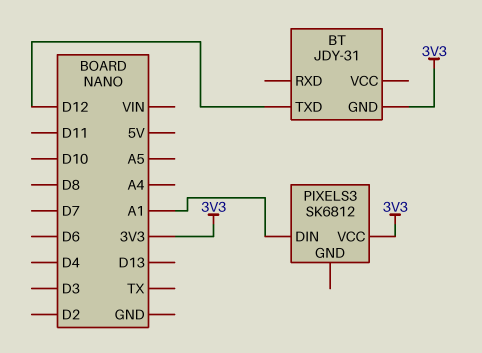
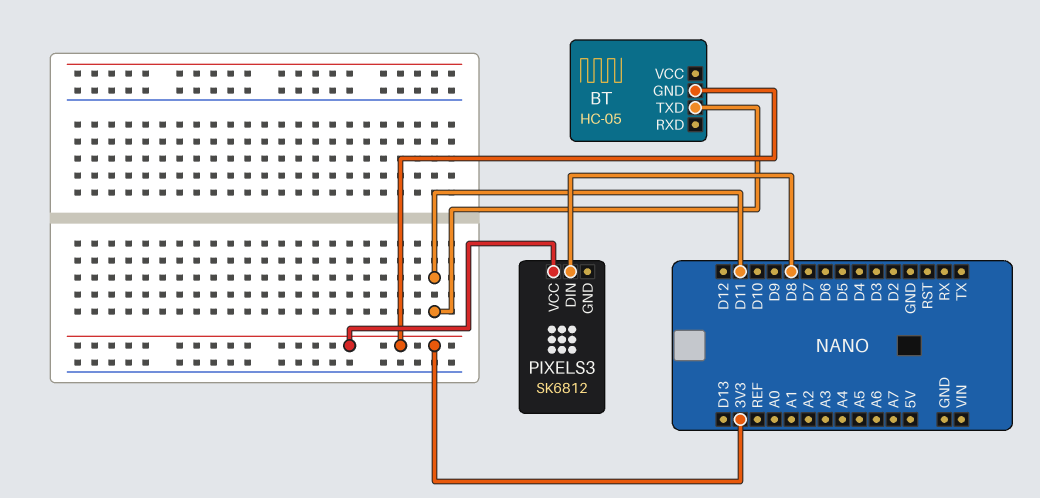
BT: JDY-31 -> HC-05
BT pin TXD: D12 -> D11
PIXELS3 pin DIN: A1 -> D8

